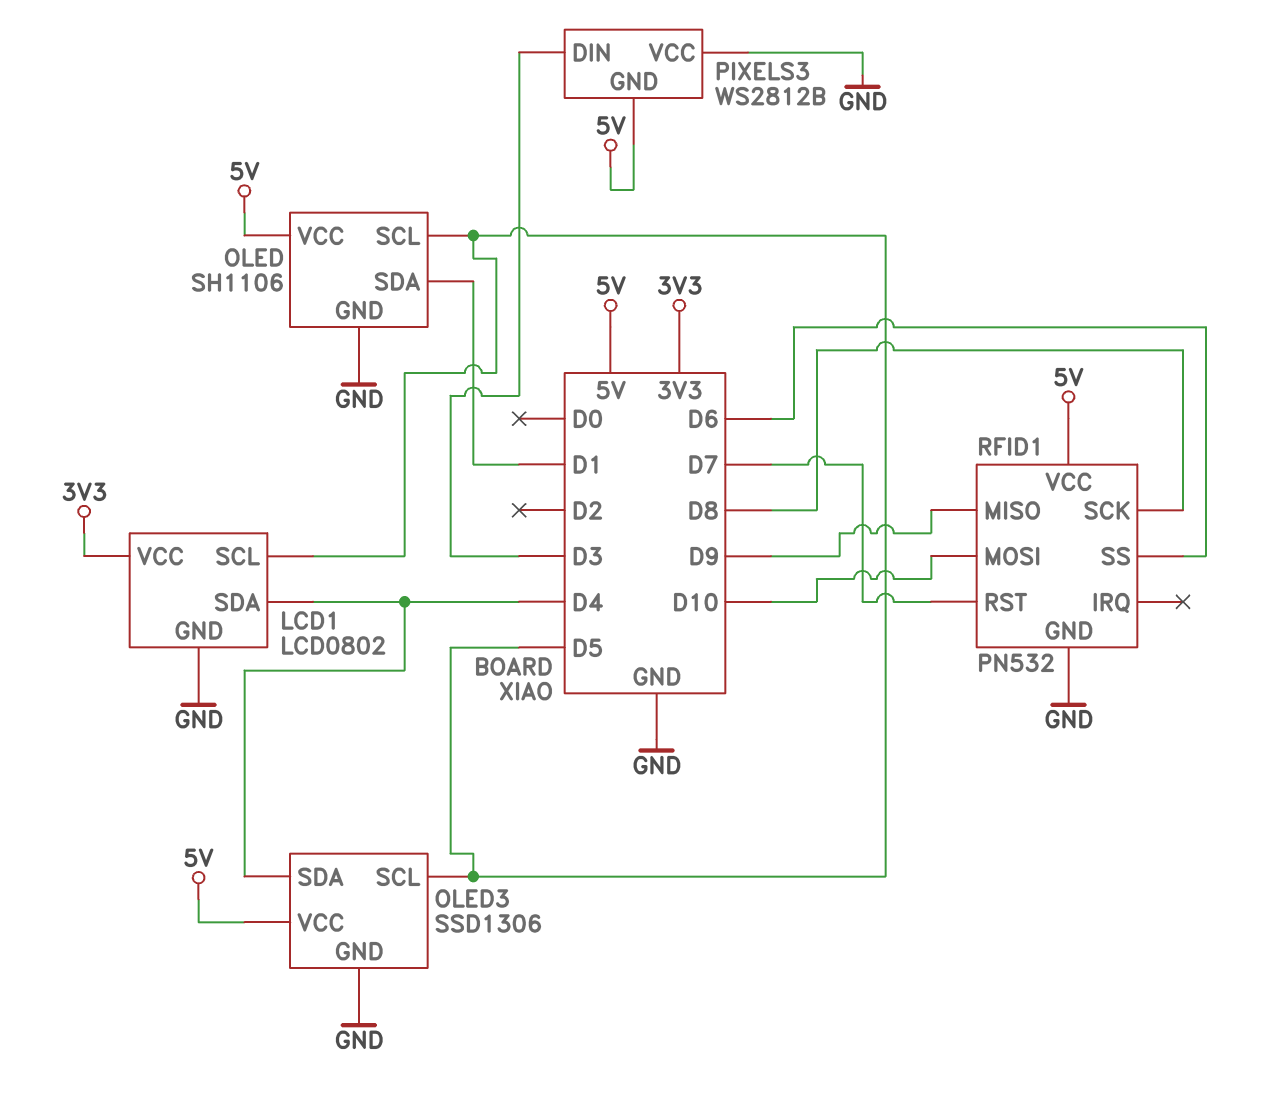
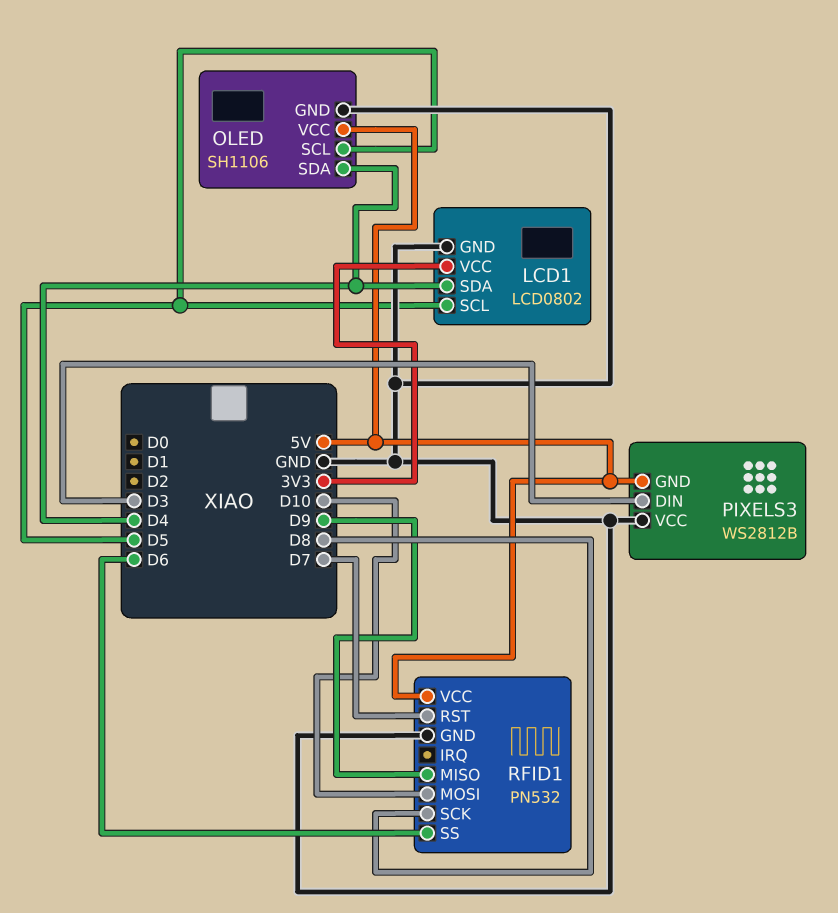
OLED pin SDA: D1 -> D4
OLED3: SSD1306 -> none
OLED3 pin GND: GND -> none
OLED3 pin SCL: D5 -> none
OLED3 pin SDA: D4 -> none
OLED3 pin VCC: 5V -> none

